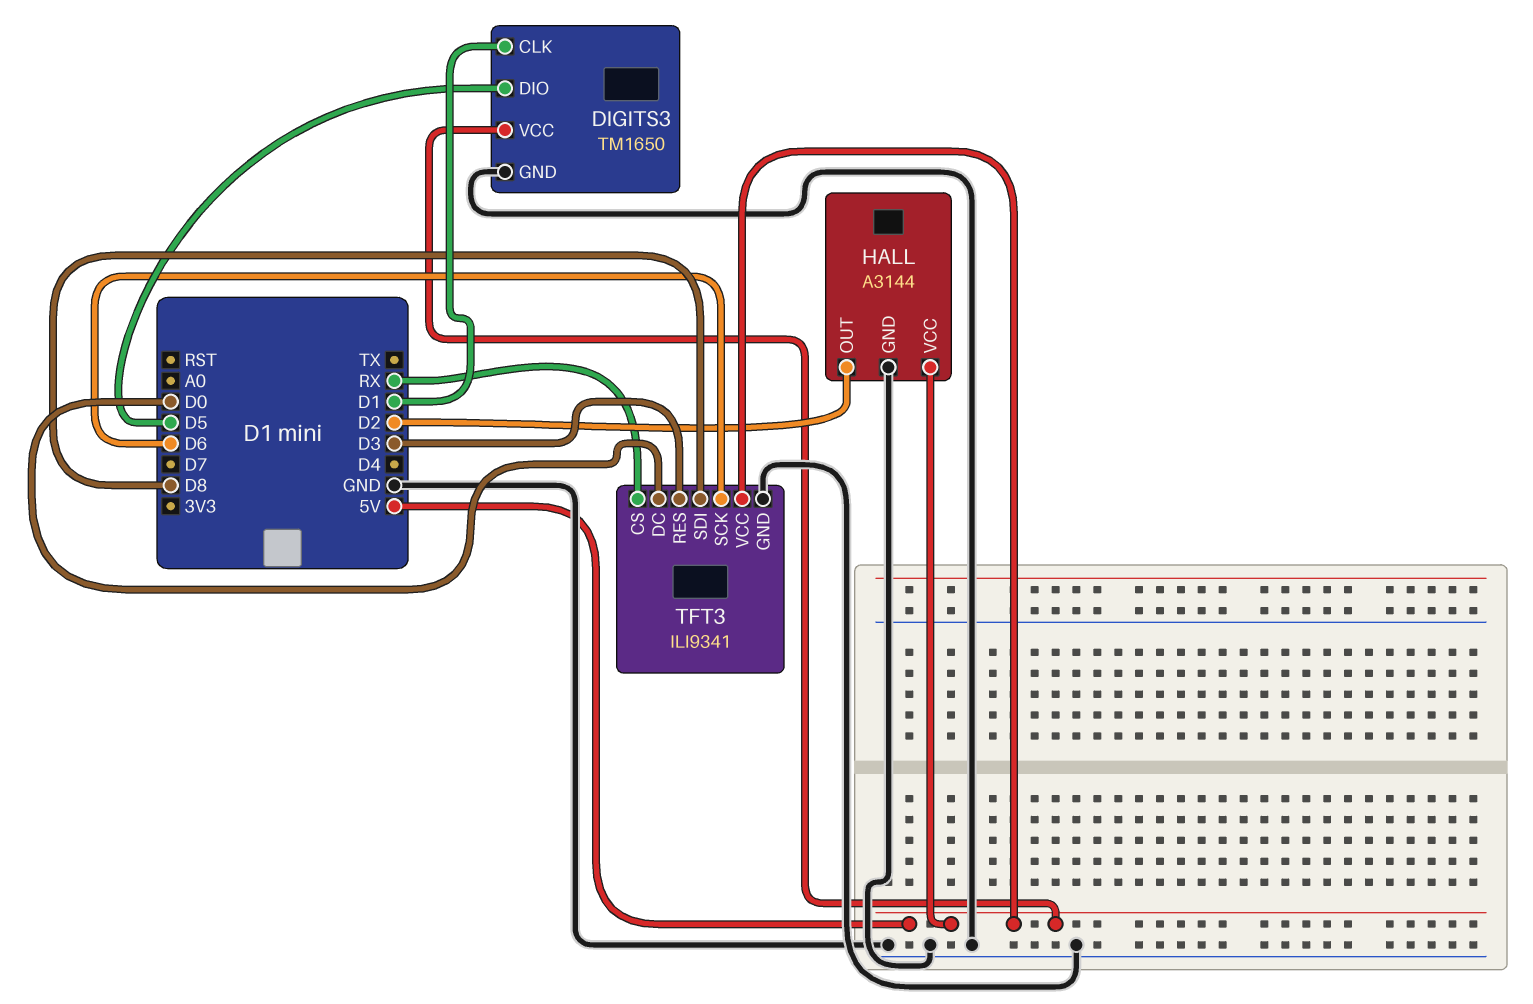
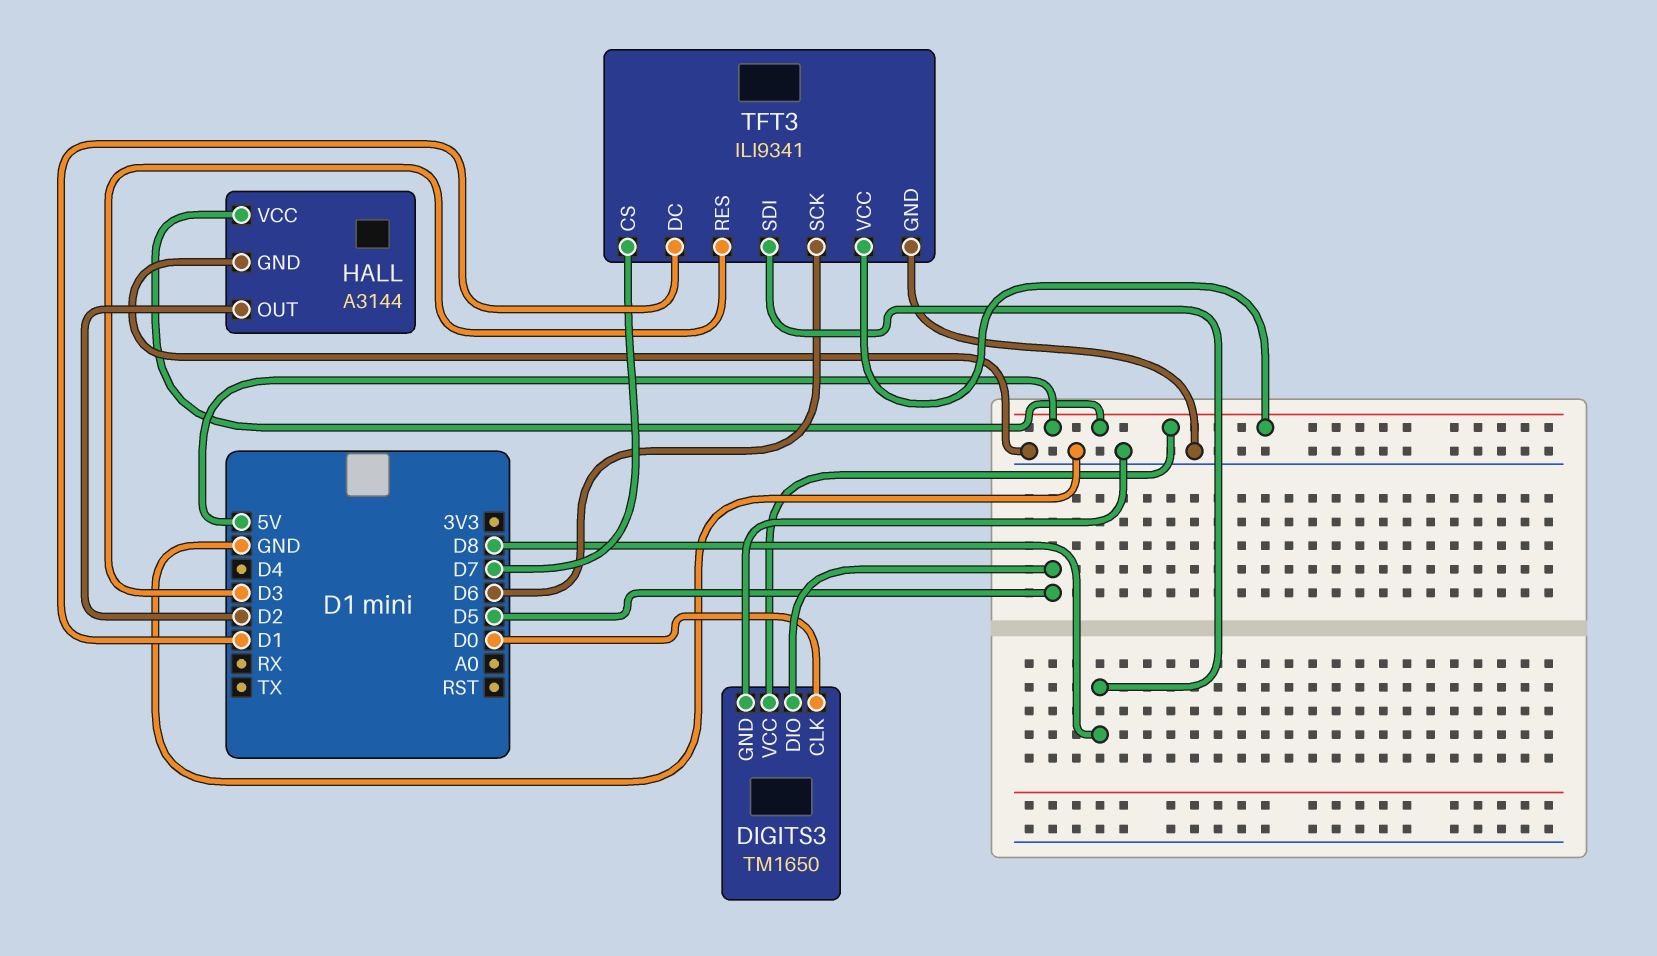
DIGITS3 pin CLK: D1 -> D0
TFT3 pin CS: RX -> D7
TFT3 pin DC: D0 -> D1

